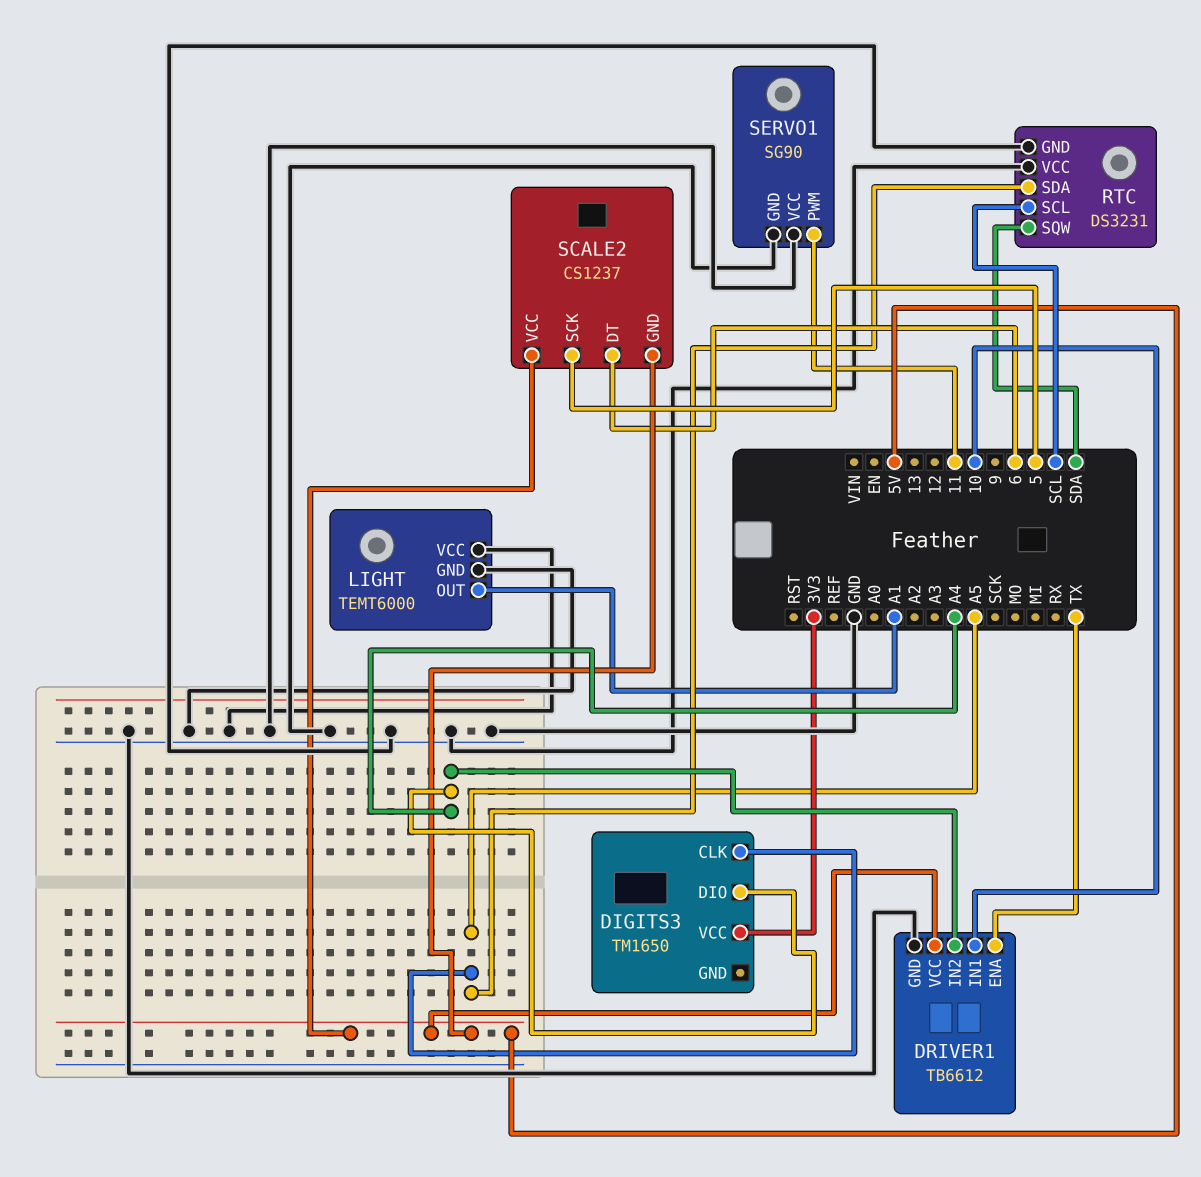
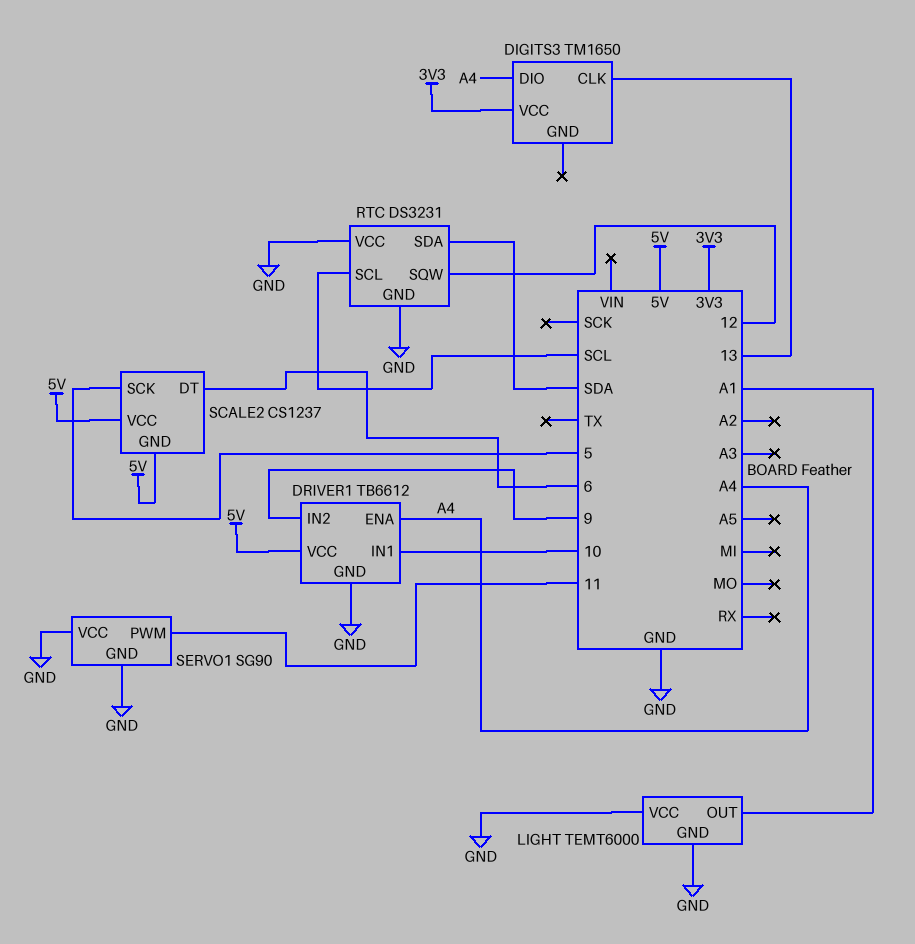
DIGITS3 pin CLK: A5 -> 13
DRIVER1 pin ENA: TX -> A4
DRIVER1 pin IN2: A4 -> 9
RTC pin SDA: A5 -> SDA
RTC pin SQW: SDA -> 12

